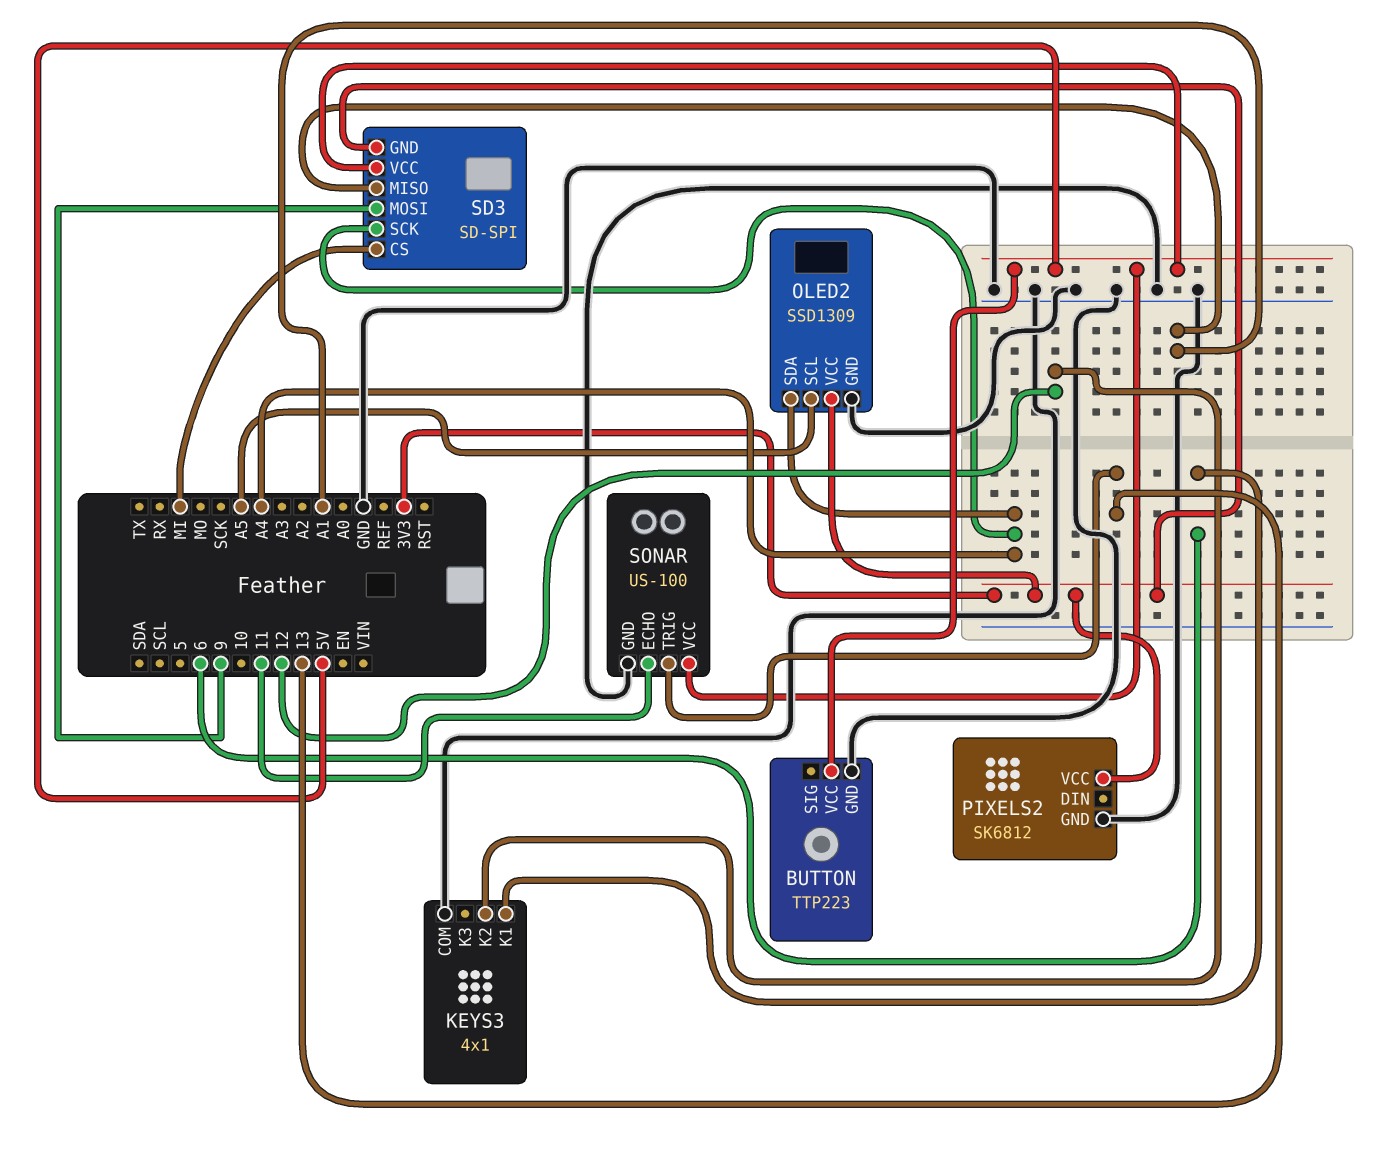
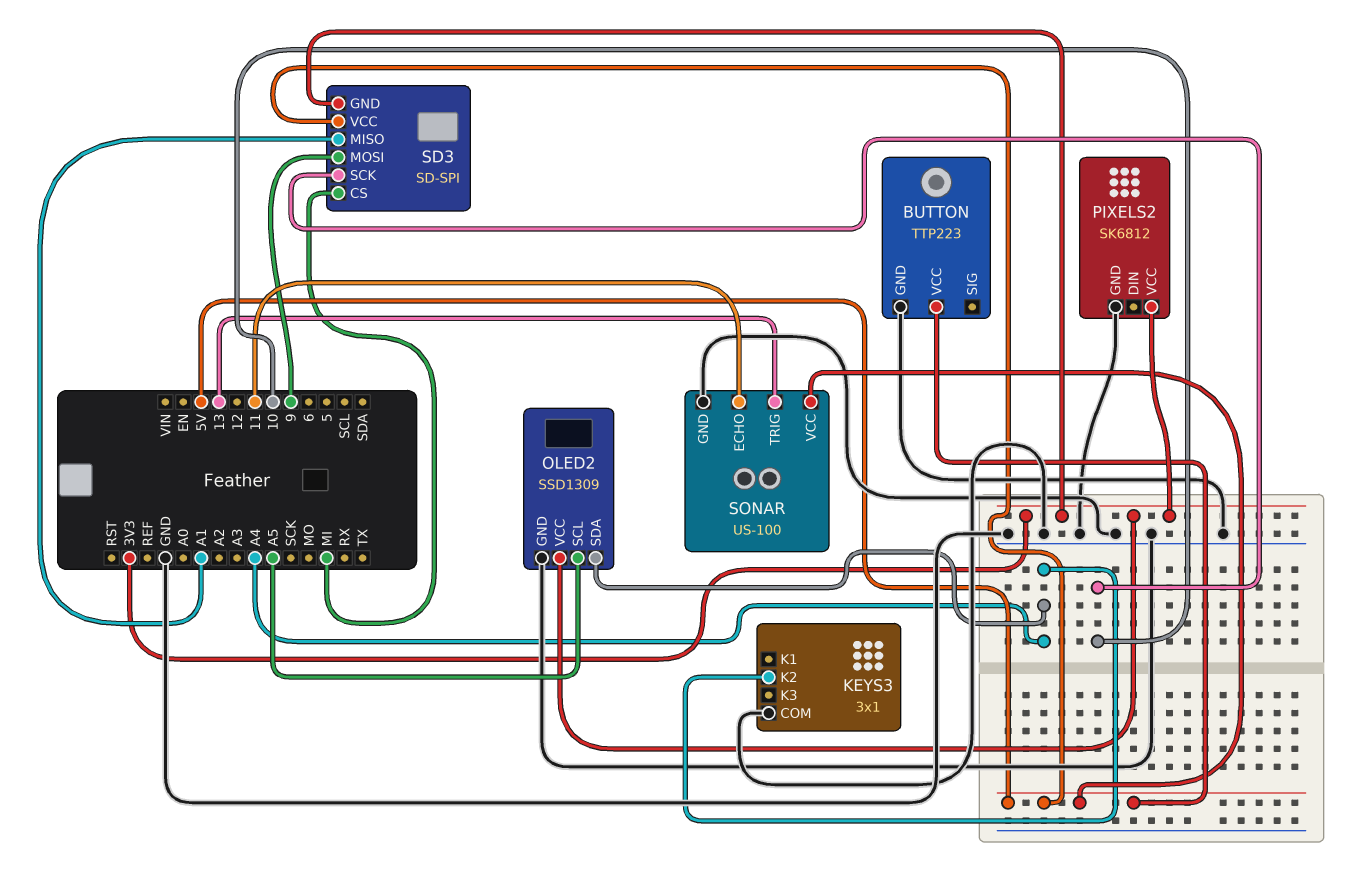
KEYS3: 4x1 -> 3x1
KEYS3 pin K1: 6 -> none
KEYS3 pin K2: 12 -> A4
SD3 pin SCK: A4 -> 10

